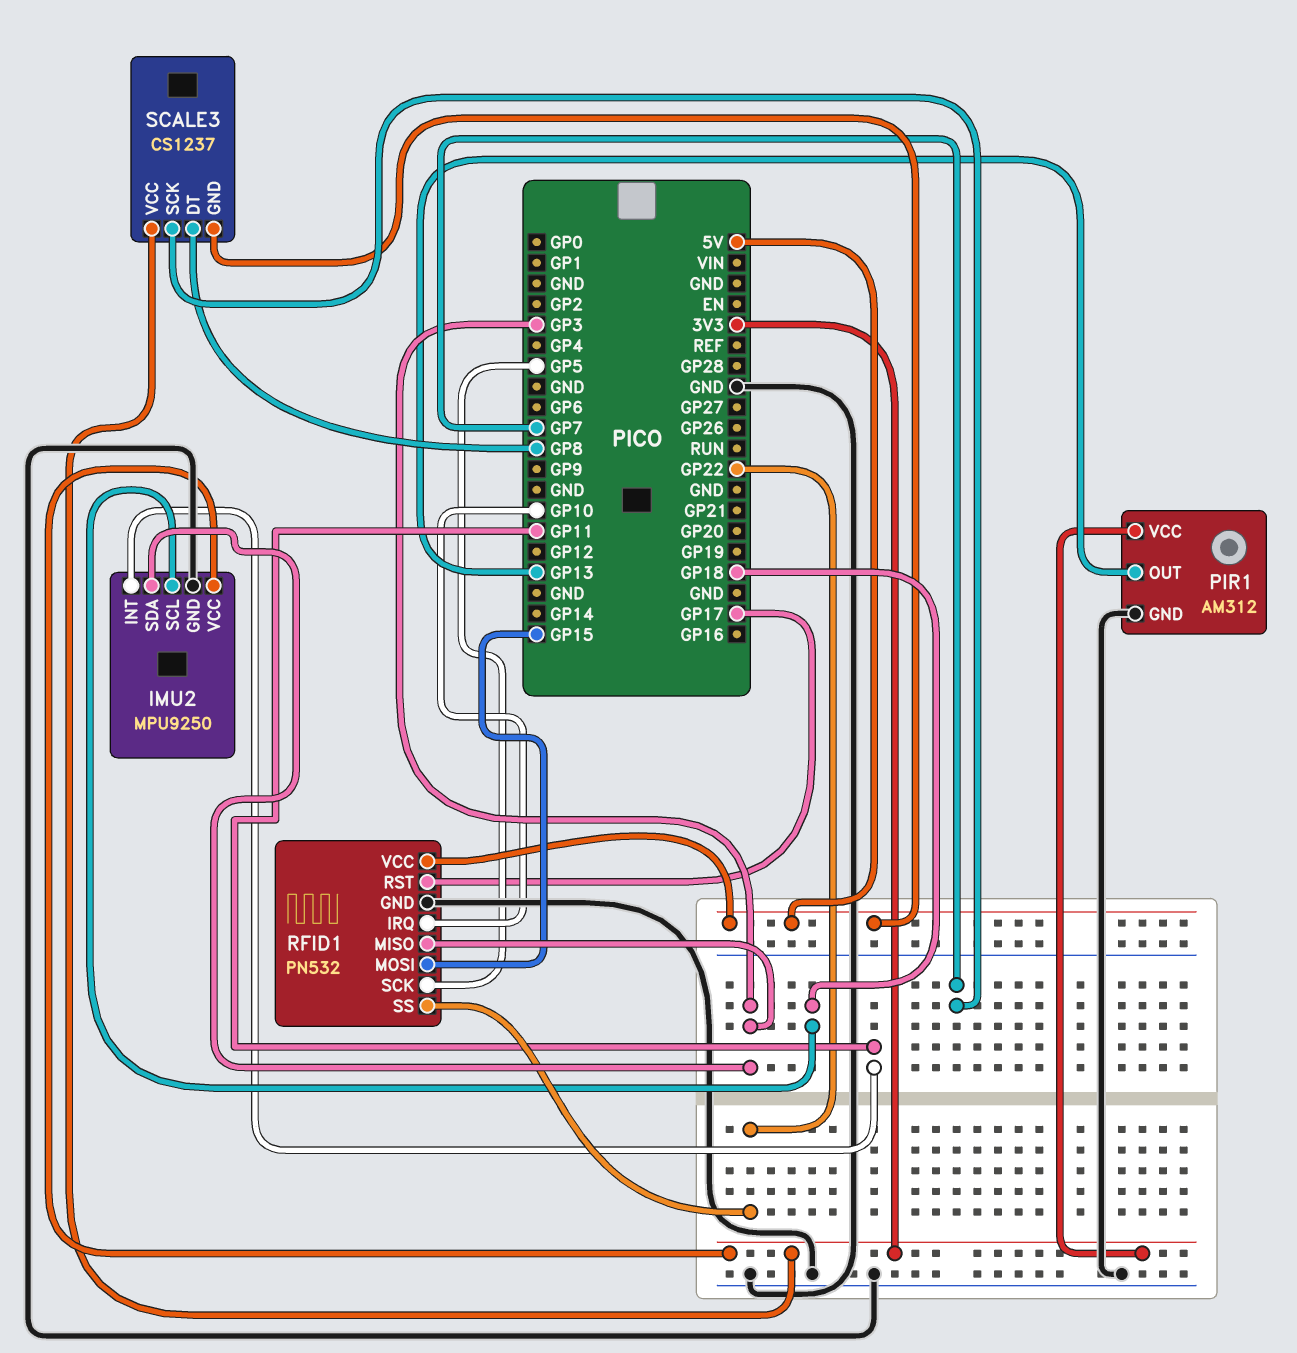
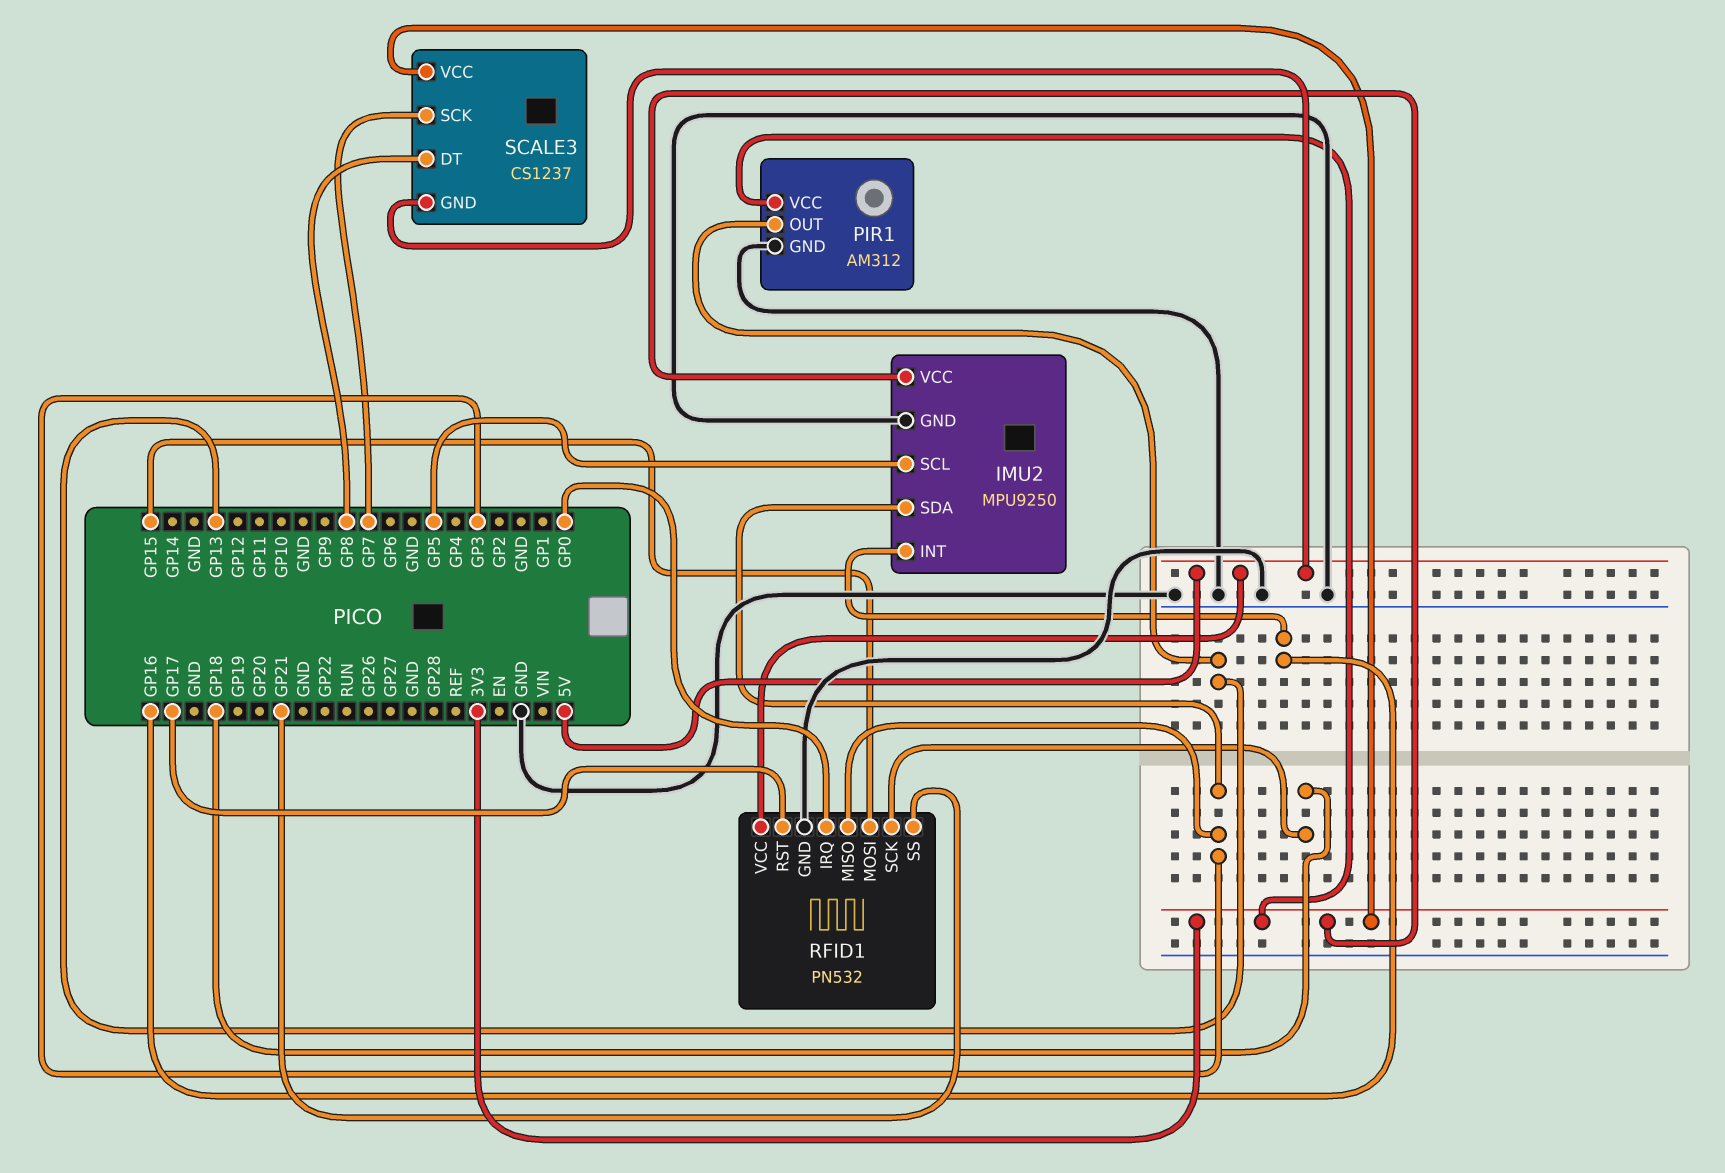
IMU2 pin INT: GP11 -> GP16
IMU2 pin SCL: GP18 -> GP5
RFID1 pin IRQ: GP10 -> GP0
RFID1 pin SCK: GP5 -> GP18
RFID1 pin SS: GP22 -> GP21

